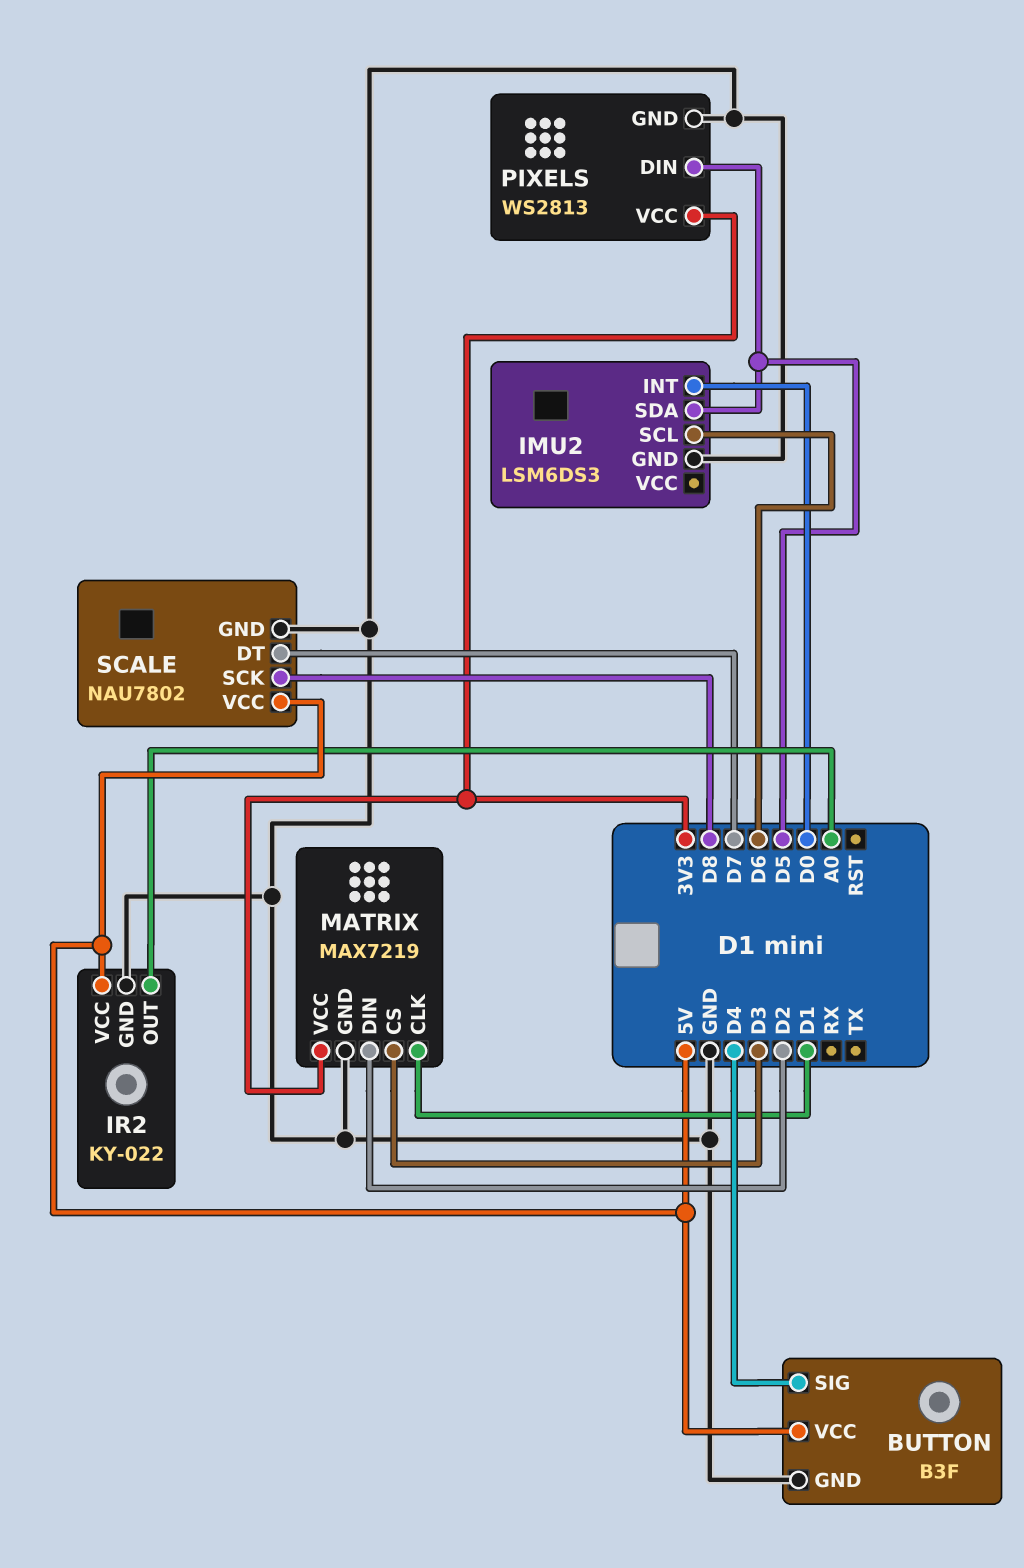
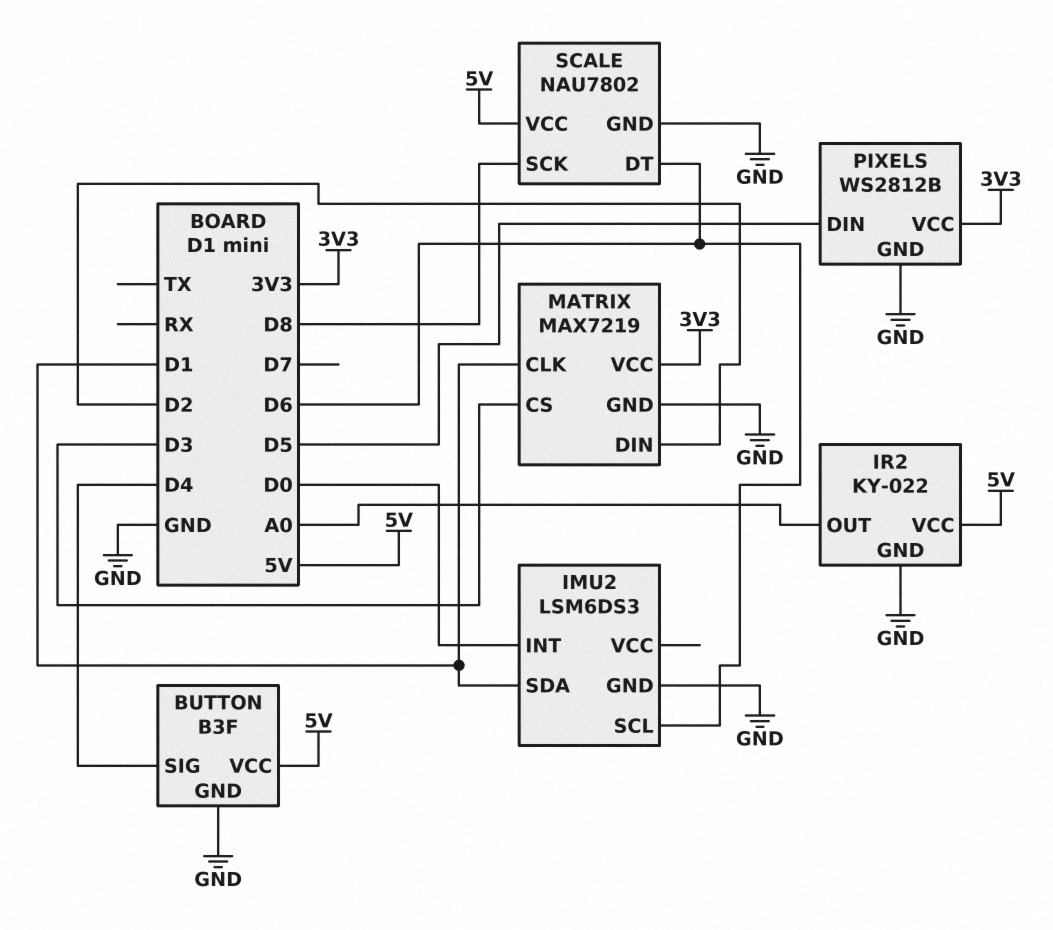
IMU2 pin SDA: D5 -> D1
PIXELS: WS2813 -> WS2812B
SCALE pin DT: D7 -> D6

